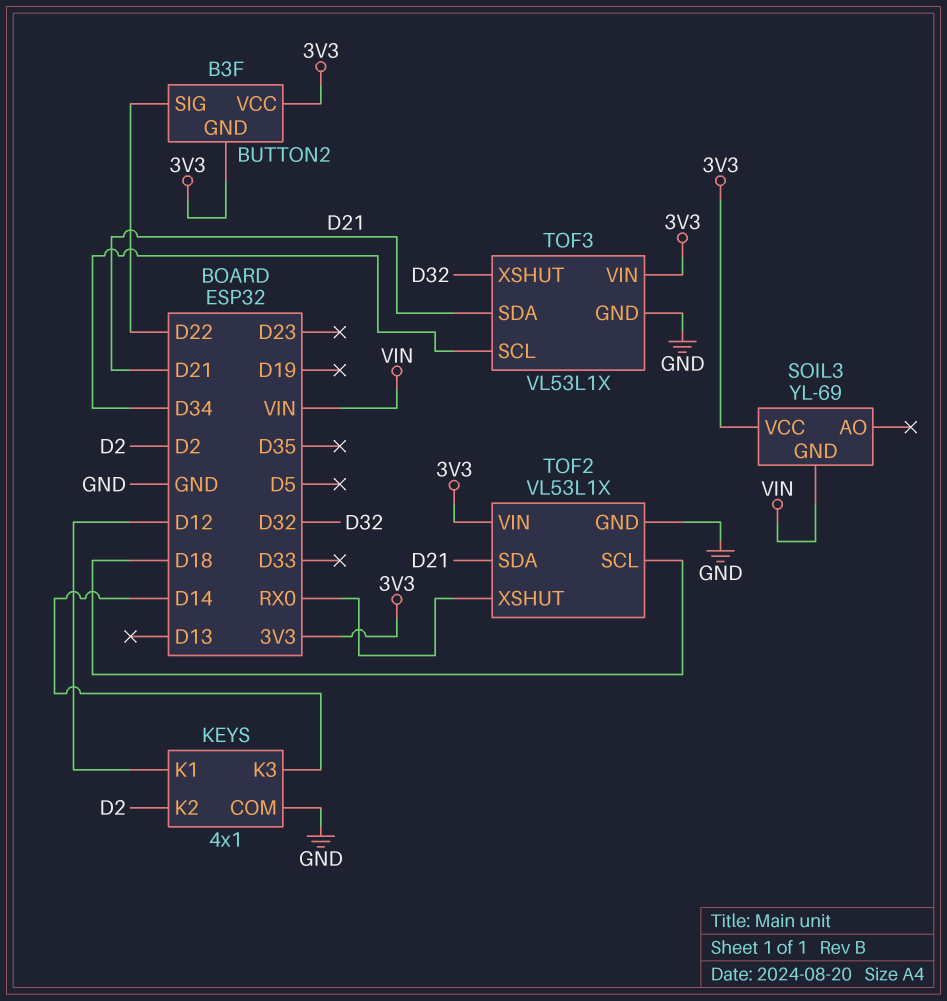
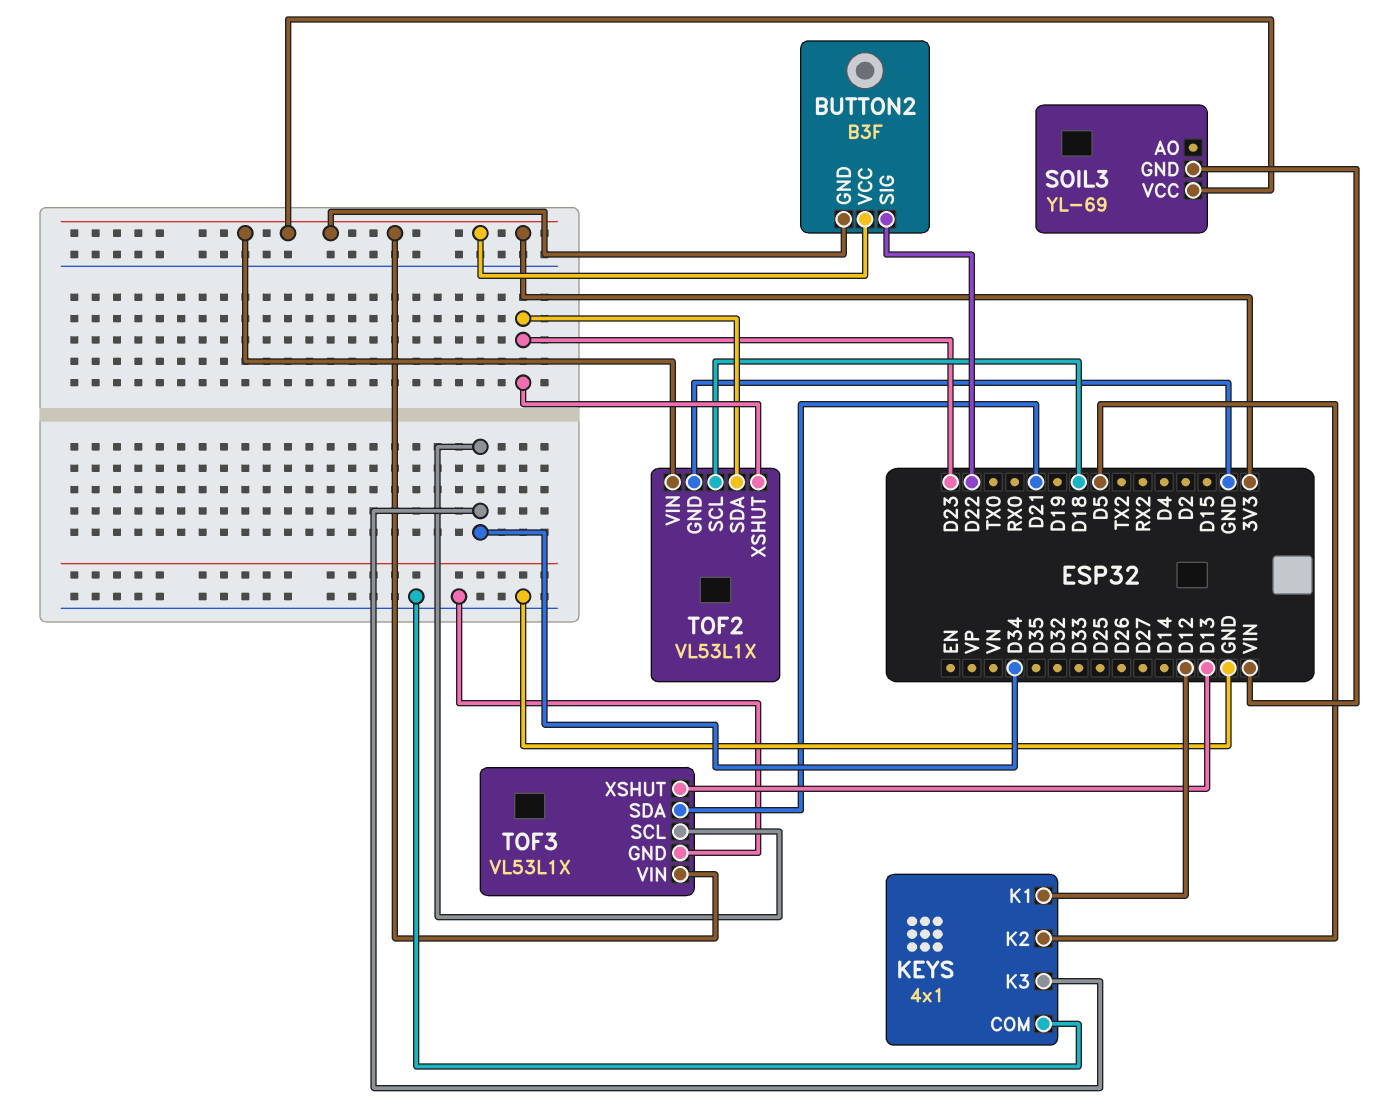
KEYS pin K2: D2 -> D5
KEYS pin K3: D14 -> D34
TOF2 pin SDA: D21 -> D23
TOF2 pin XSHUT: RX0 -> D23
TOF3 pin XSHUT: D32 -> D13

